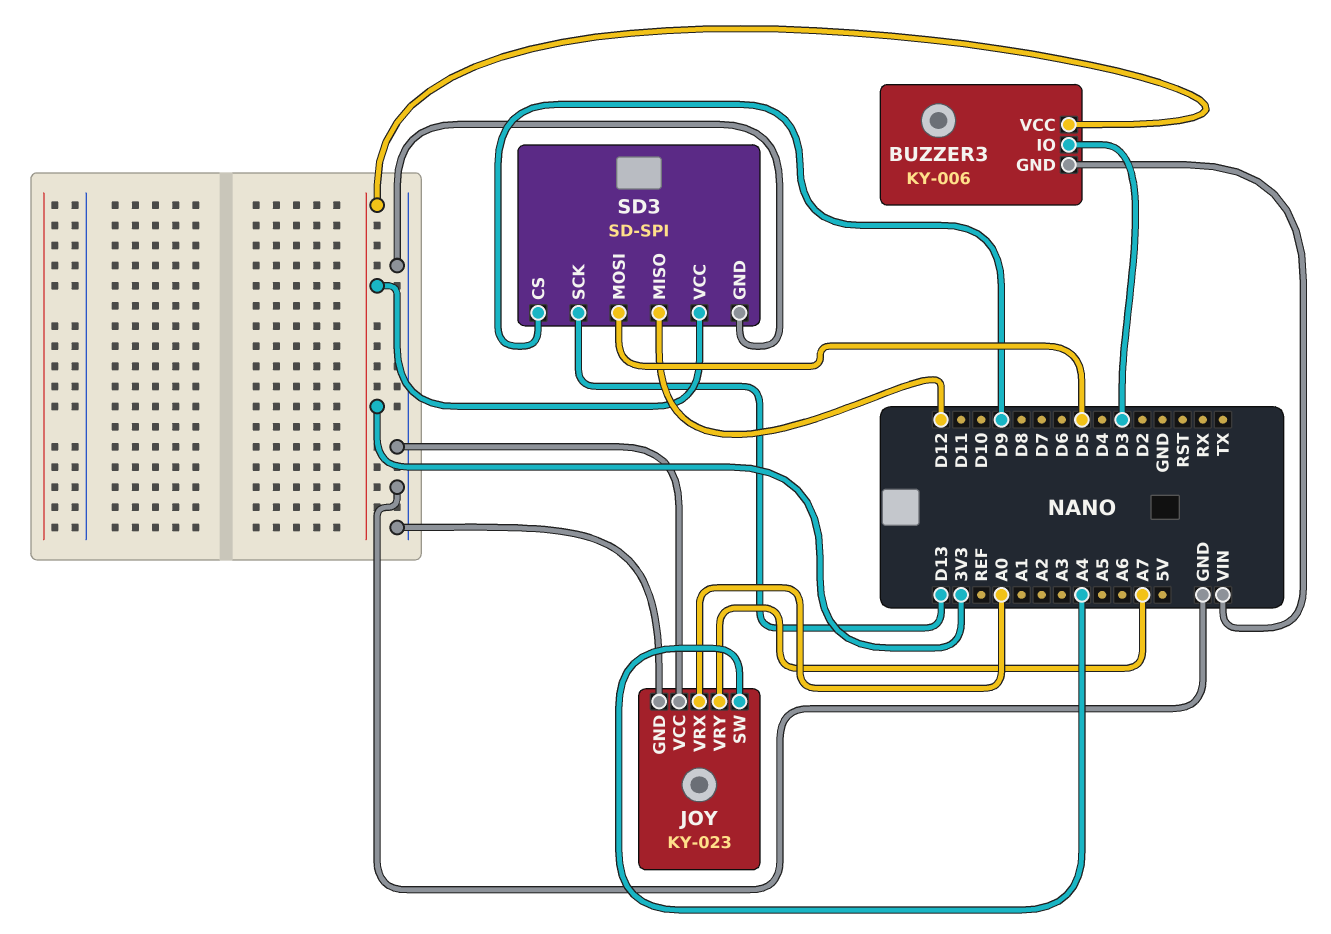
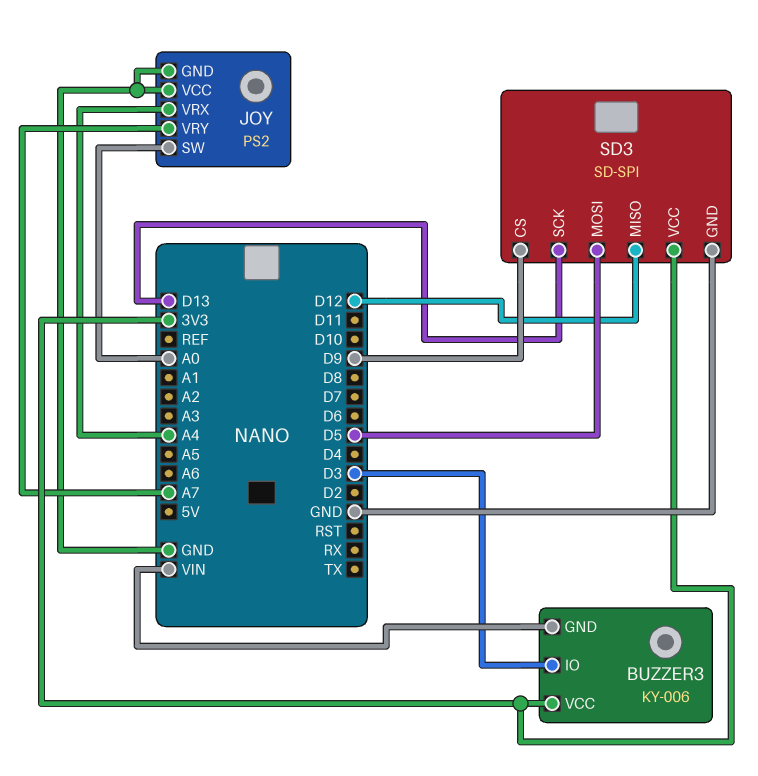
JOY: KY-023 -> PS2
JOY pin SW: A4 -> A0
JOY pin VRX: A0 -> A4

